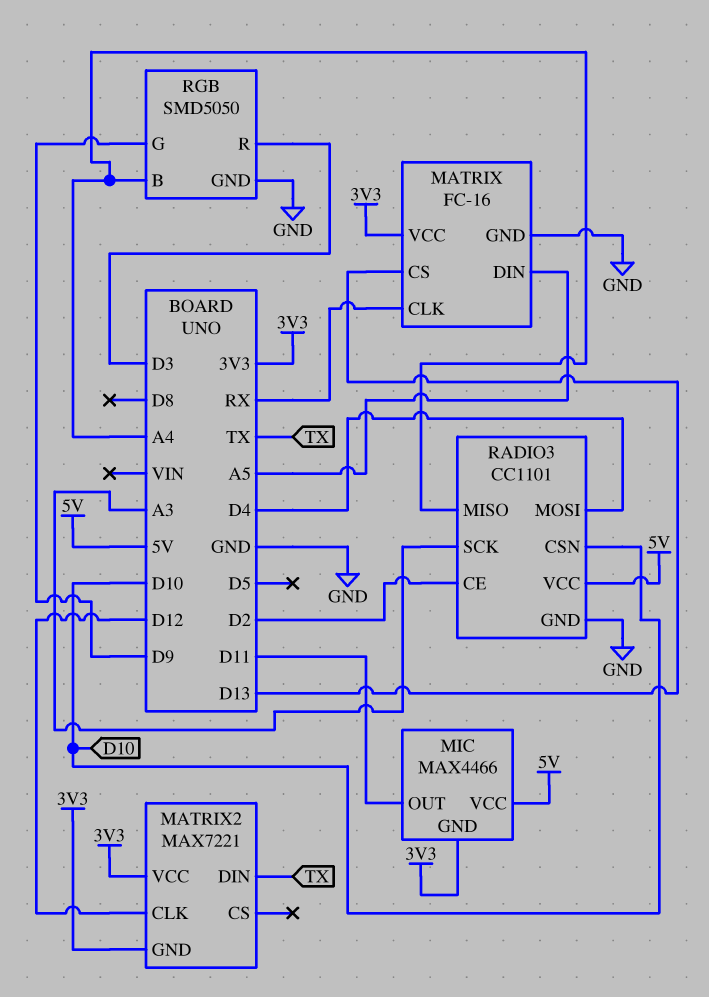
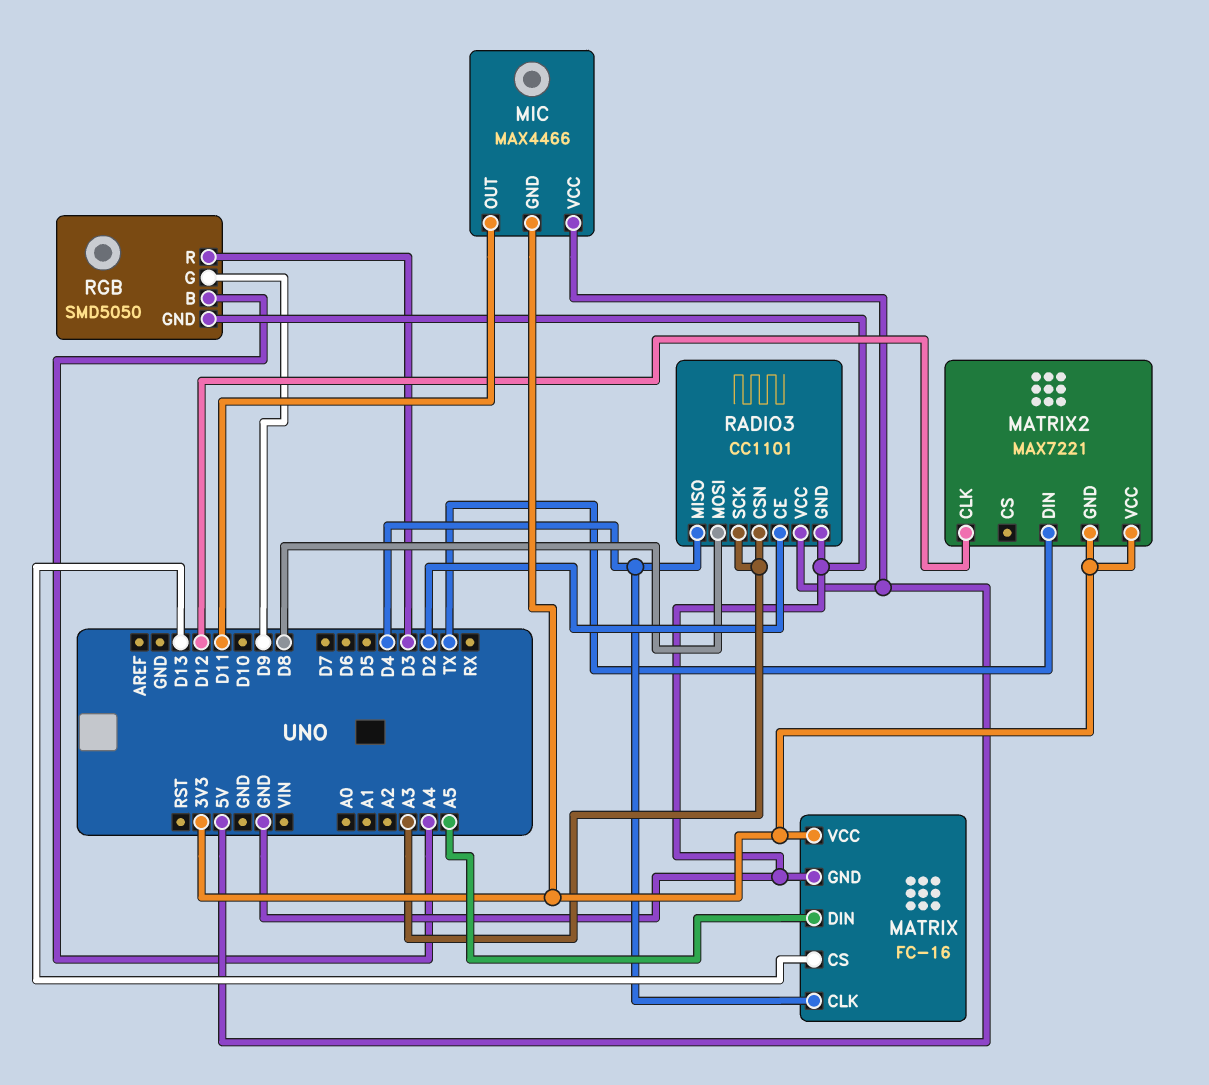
MATRIX pin CLK: RX -> D4
RADIO3 pin CSN: D10 -> A3
RADIO3 pin MISO: A4 -> D4
RADIO3 pin MOSI: D4 -> D8

